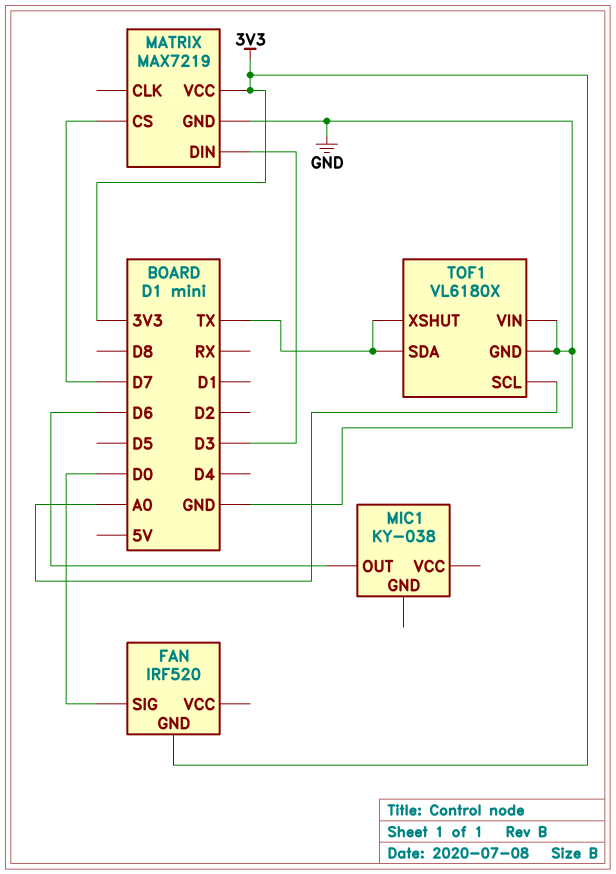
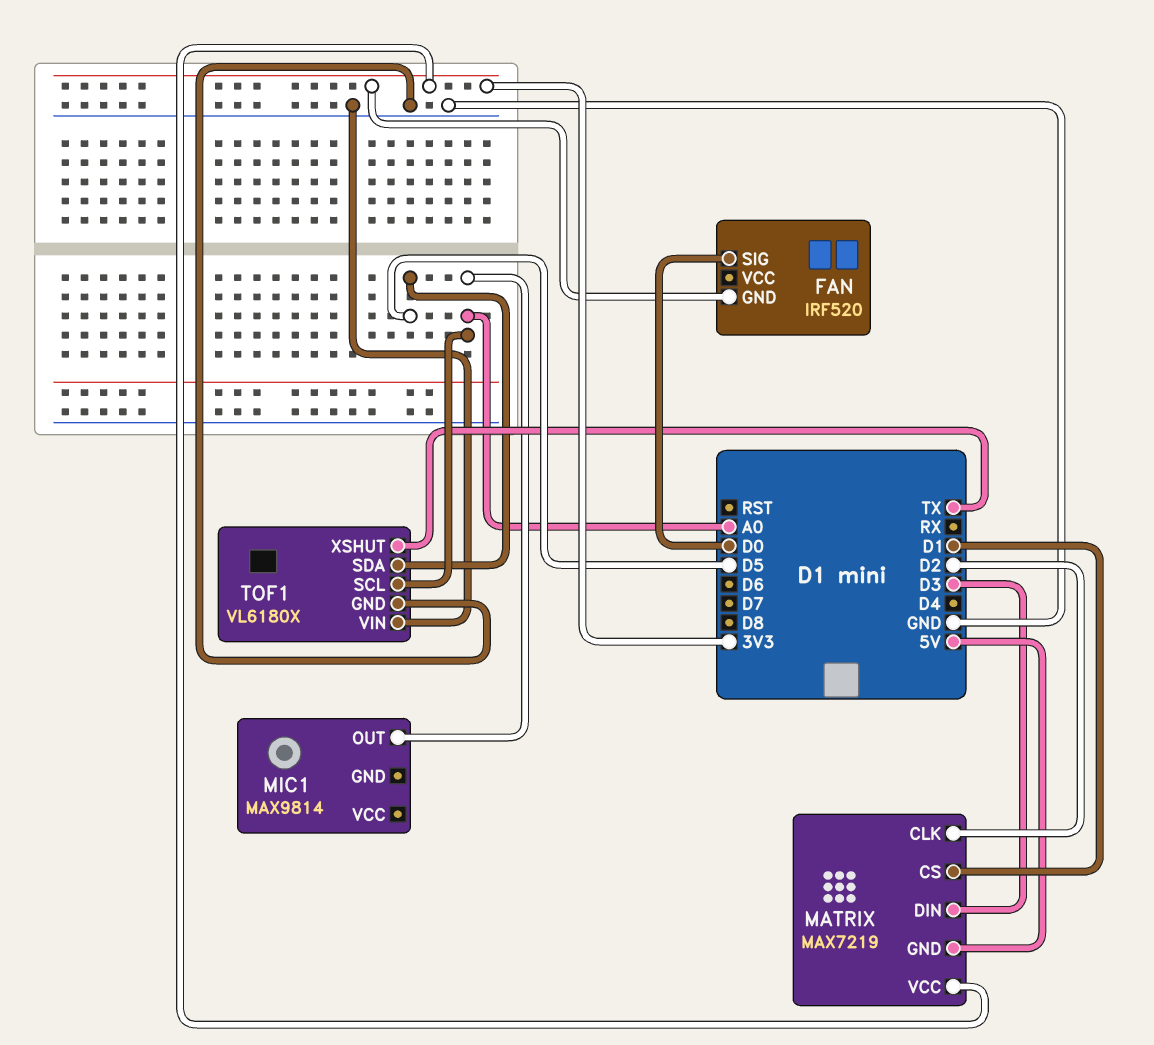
MATRIX pin CLK: none -> D2
MATRIX pin CS: D7 -> D1
MATRIX pin GND: GND -> 5V
MIC1: KY-038 -> MAX9814
MIC1 pin OUT: D6 -> A0
TOF1 pin SDA: TX -> D5

